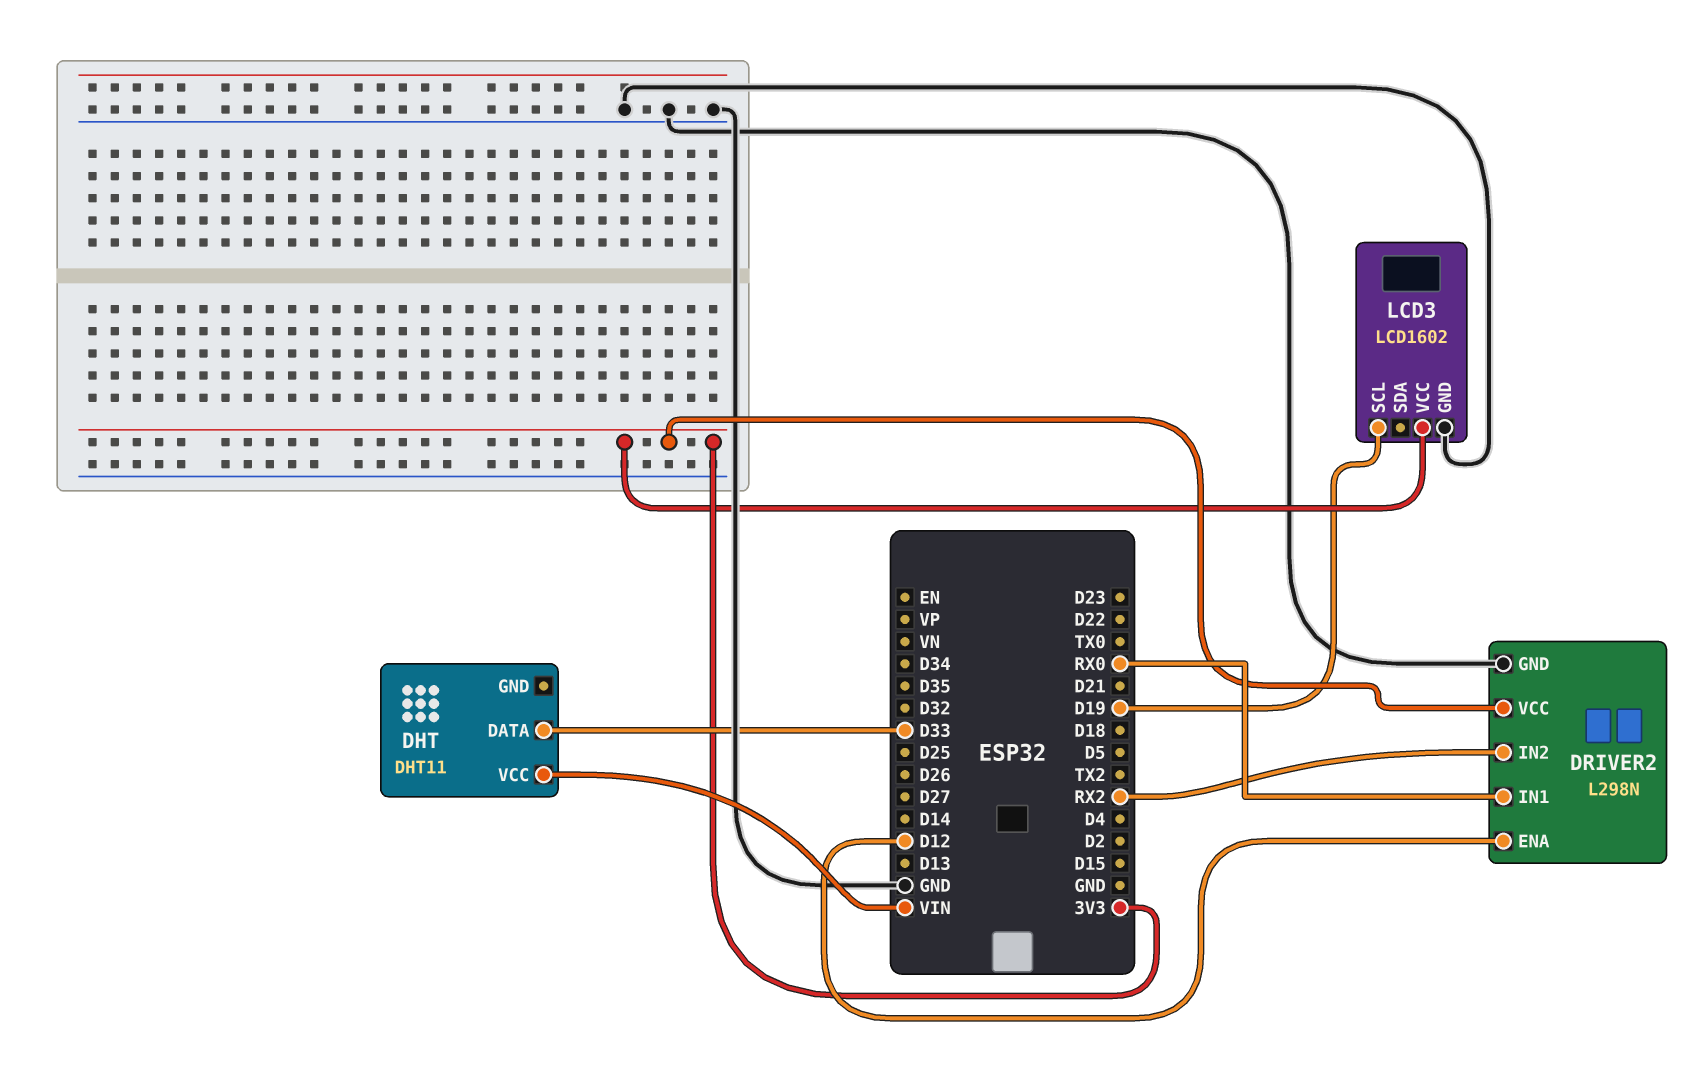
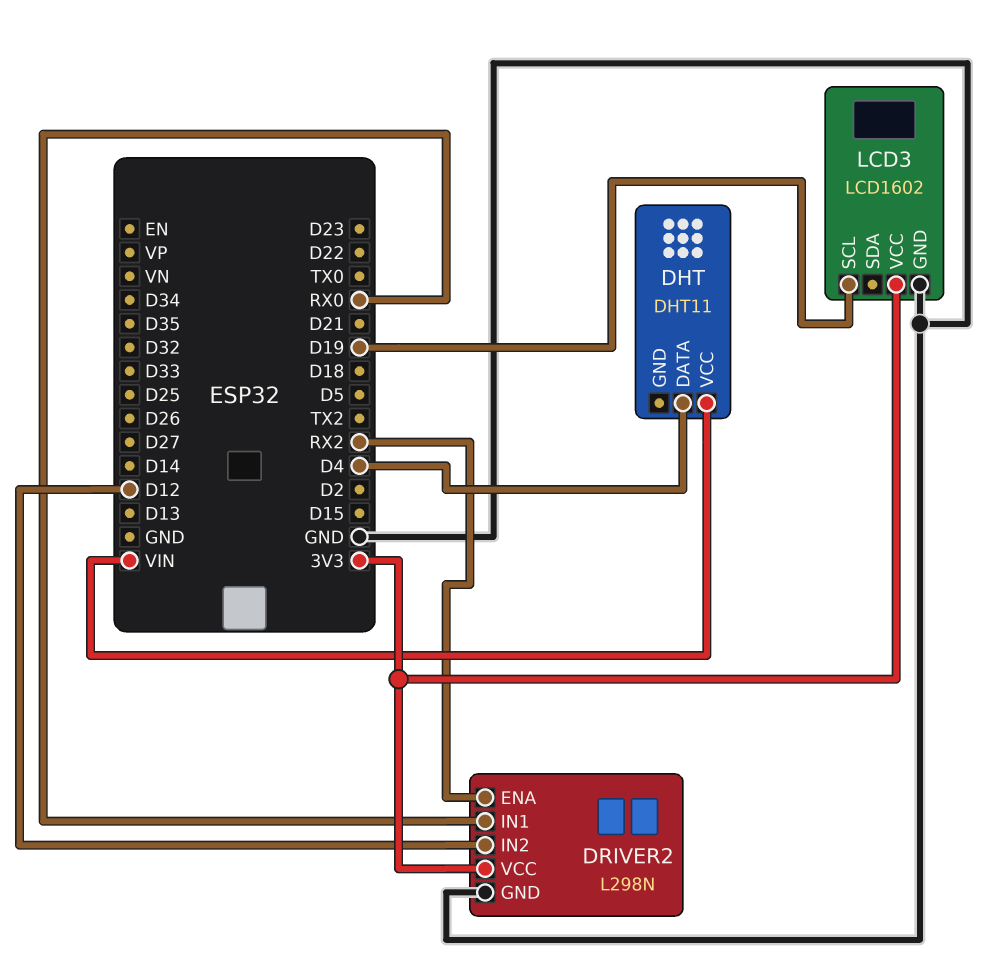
DHT pin DATA: D33 -> D4
DRIVER2 pin ENA: D12 -> RX2
DRIVER2 pin IN2: RX2 -> D12

